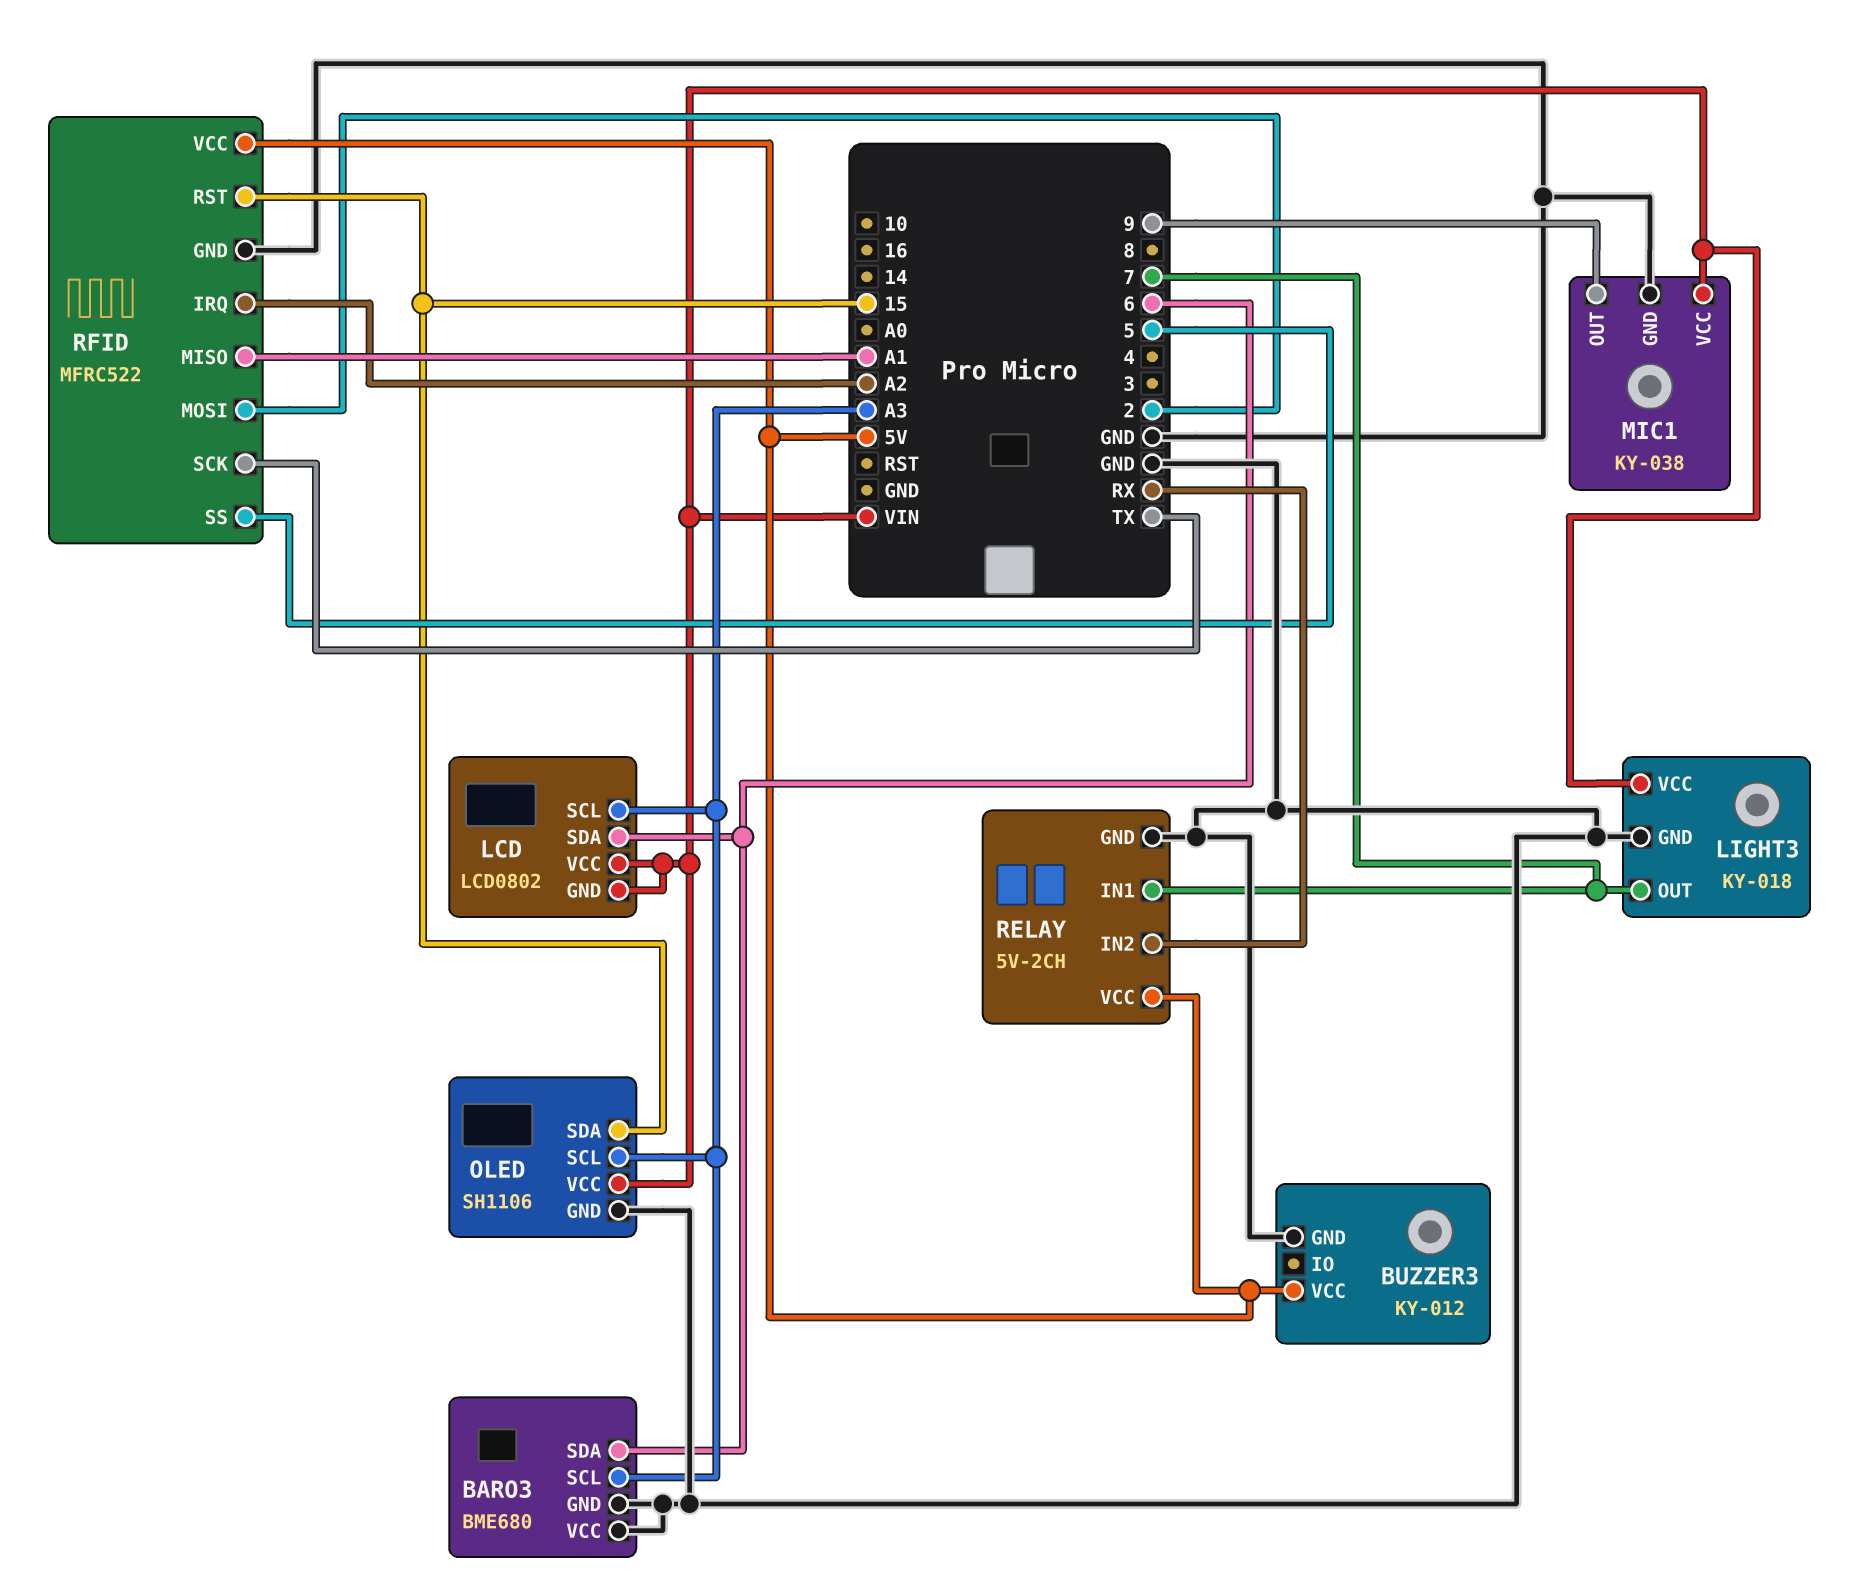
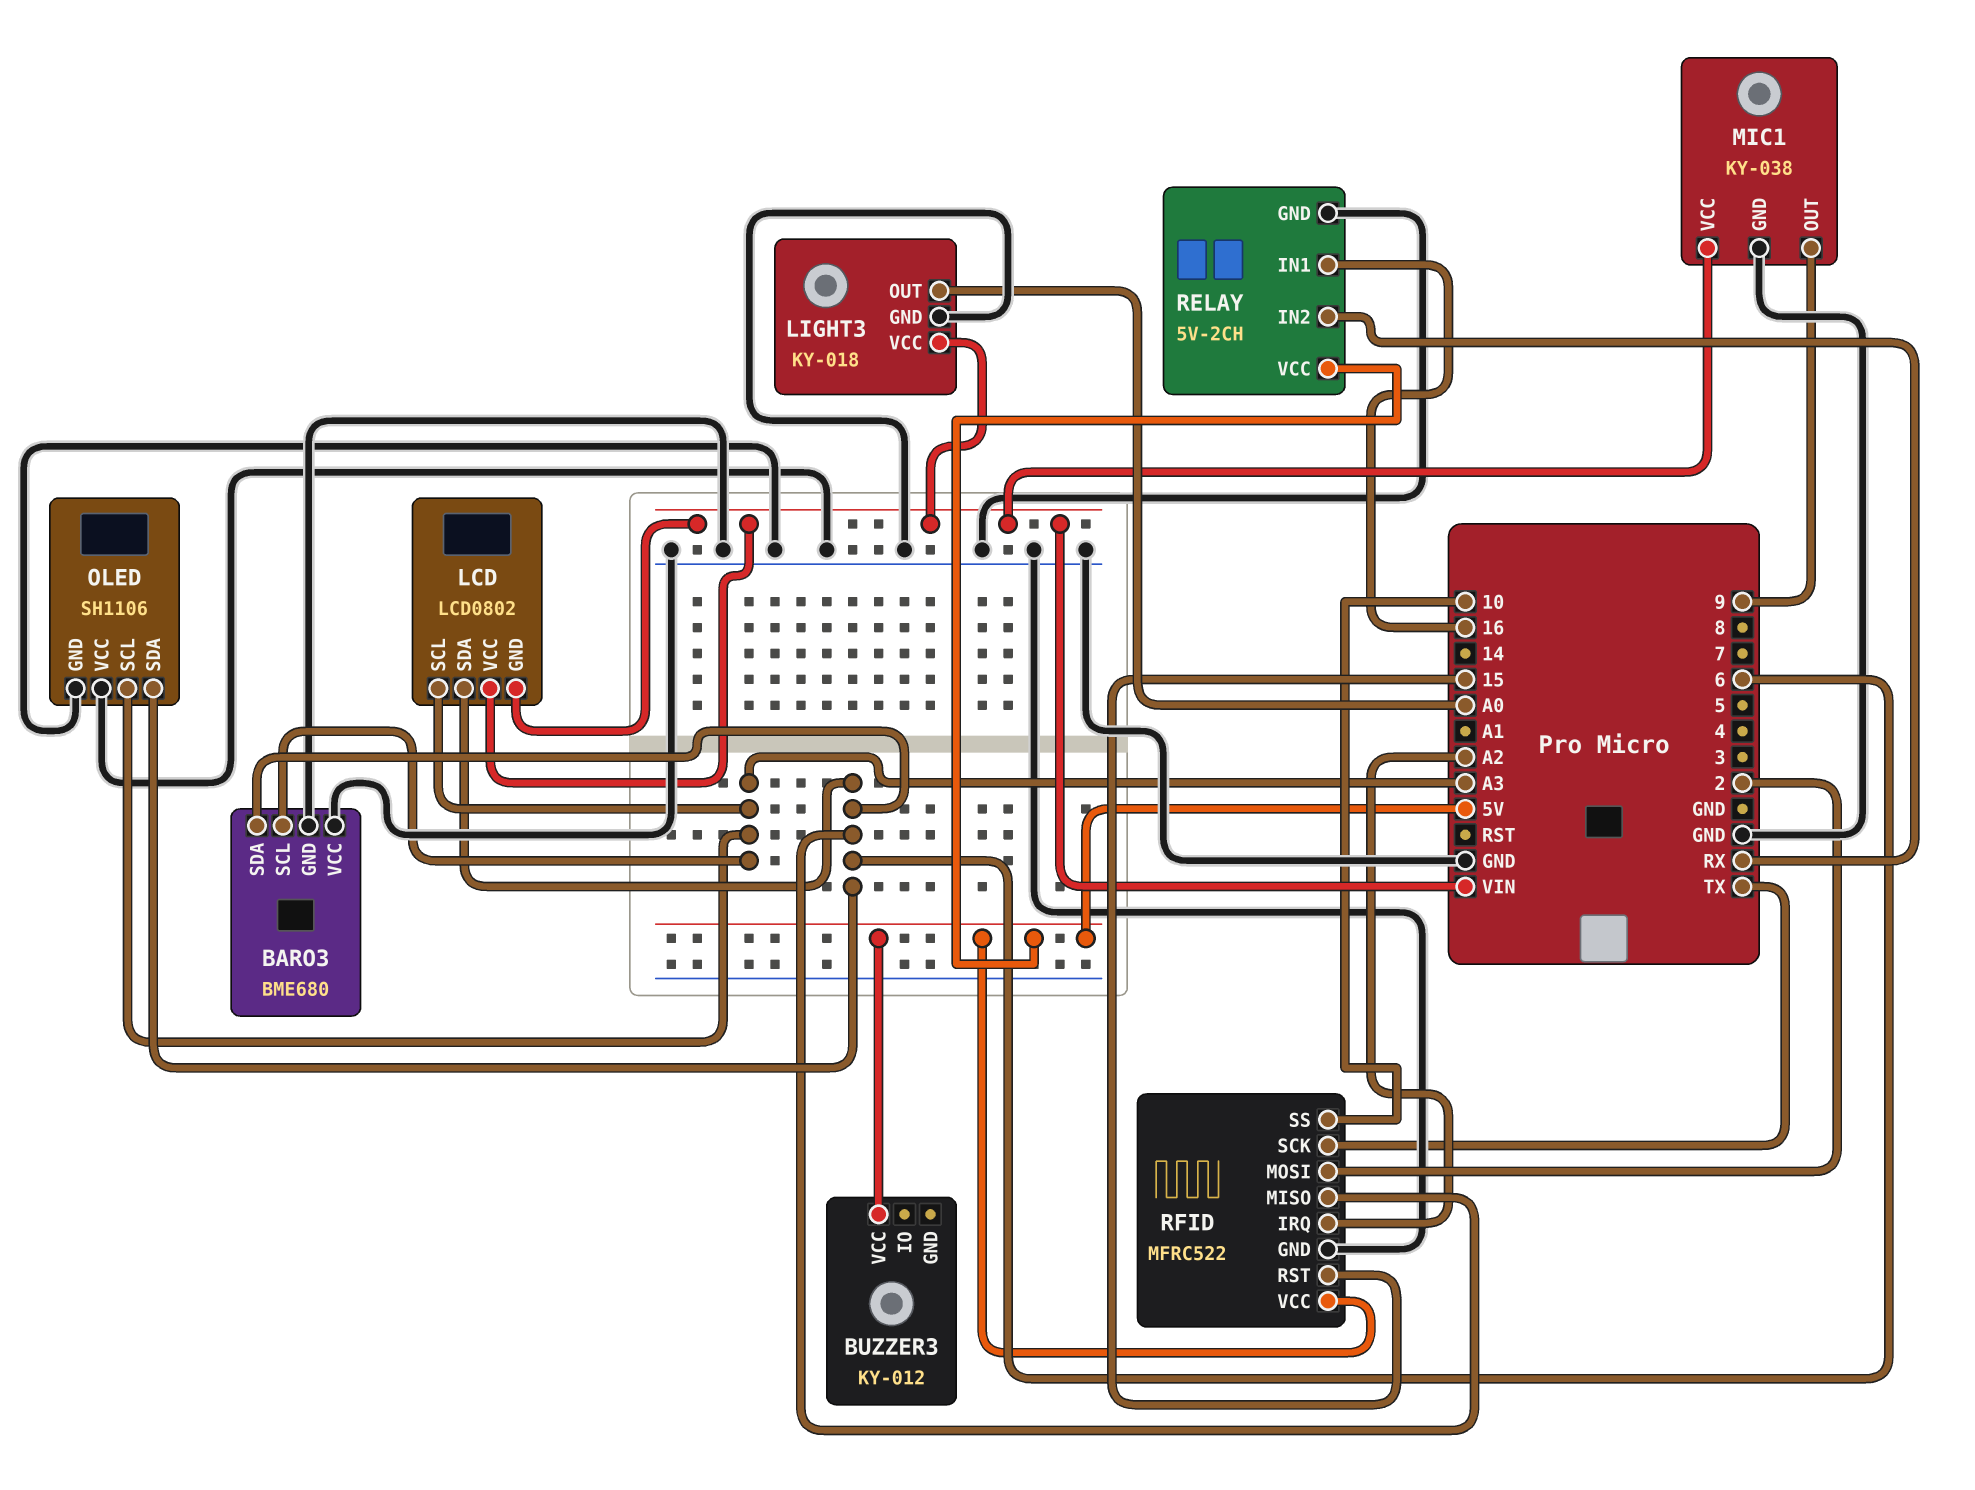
BUZZER3 pin GND: GND -> none
LIGHT3 pin OUT: 7 -> A0
OLED pin SDA: 15 -> 6
OLED pin VCC: VIN -> GND
RELAY pin IN1: 7 -> 16
RFID pin MISO: A1 -> 6
RFID pin SS: 5 -> 10

